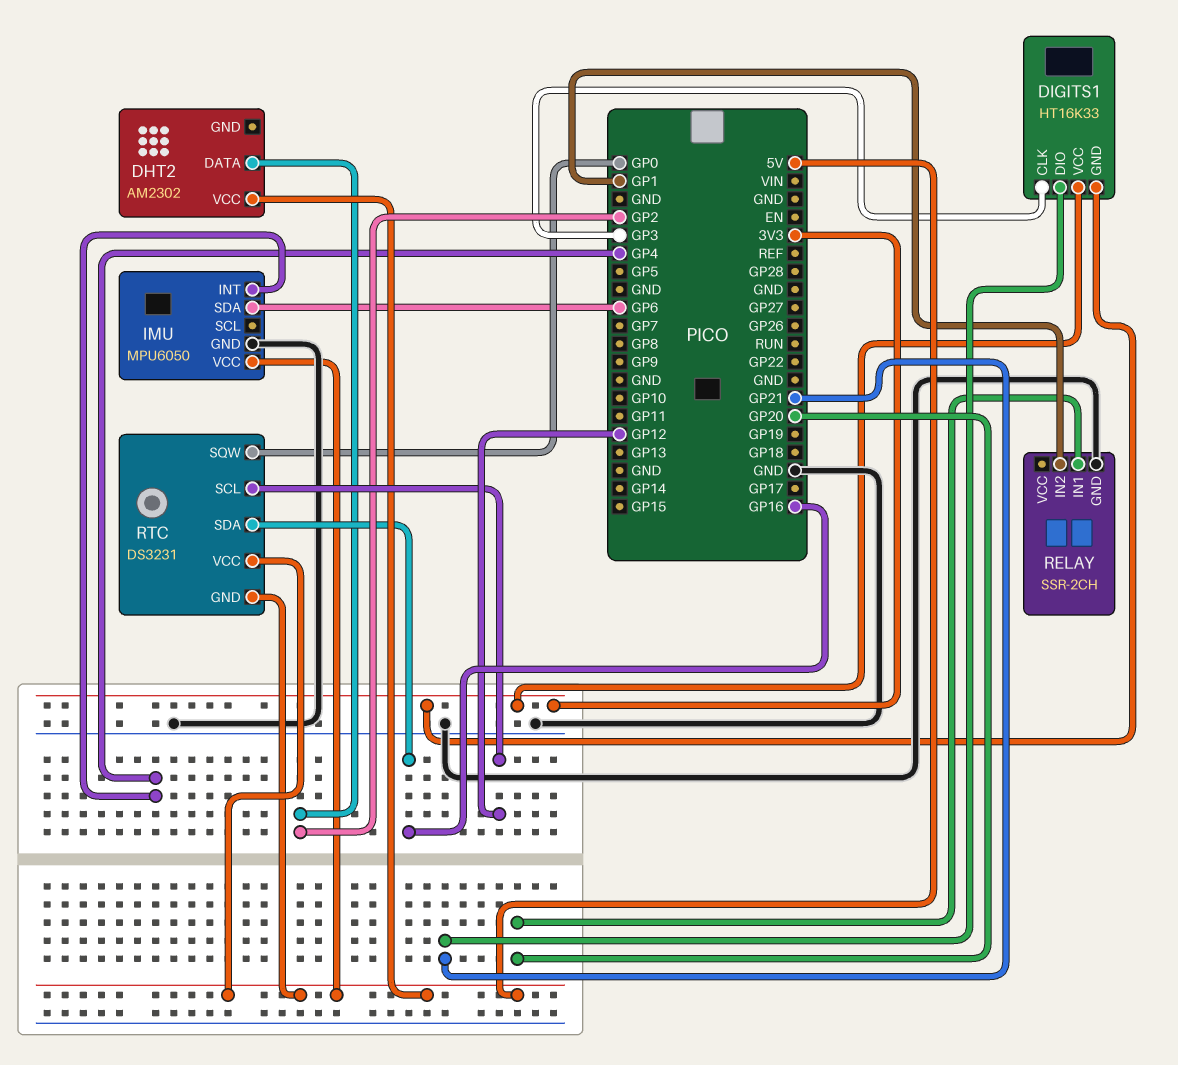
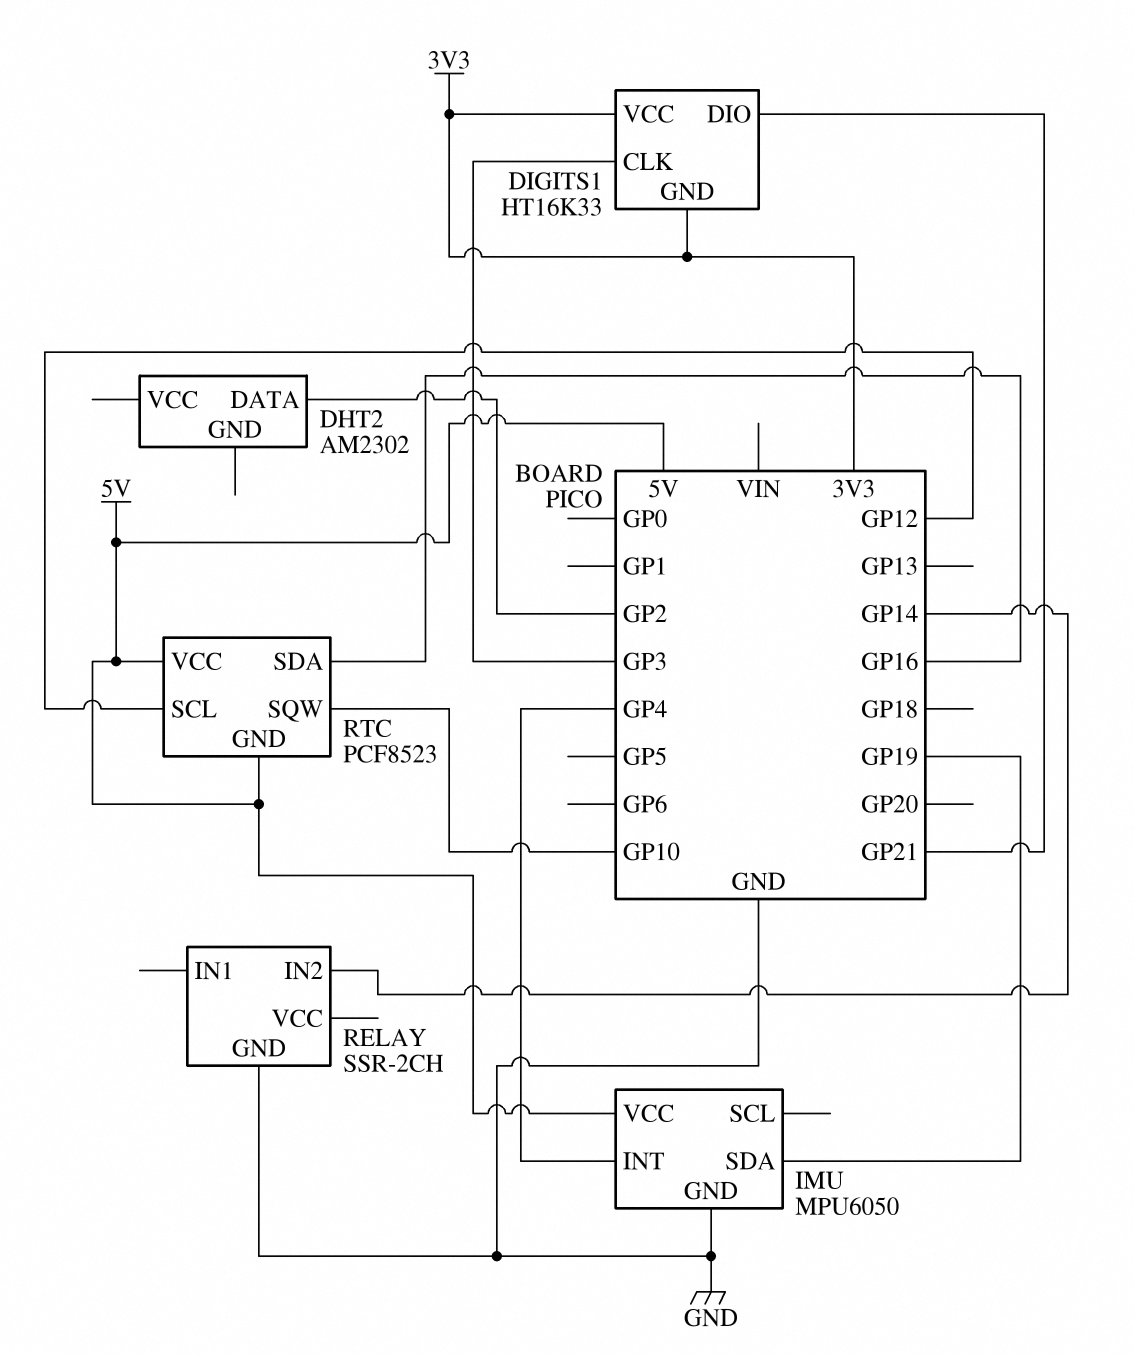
DHT2 pin VCC: 5V -> none
IMU pin SDA: GP6 -> GP19
RELAY pin IN1: GP20 -> none
RELAY pin IN2: GP1 -> GP14
RTC: DS3231 -> PCF8523
RTC pin SQW: GP0 -> GP10

